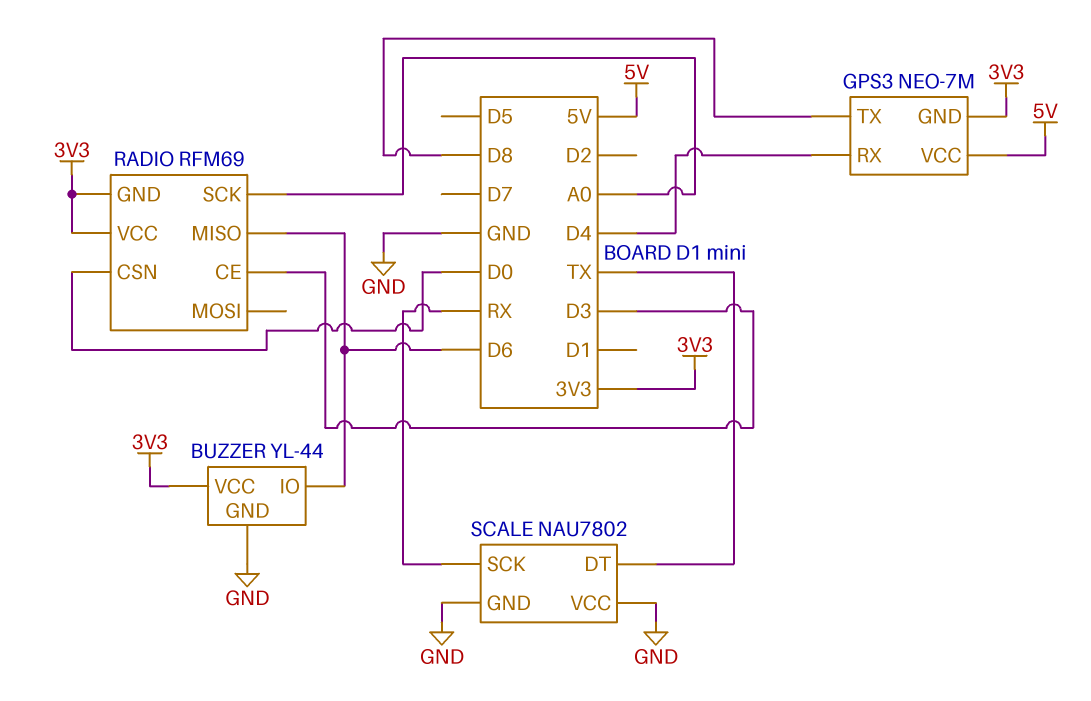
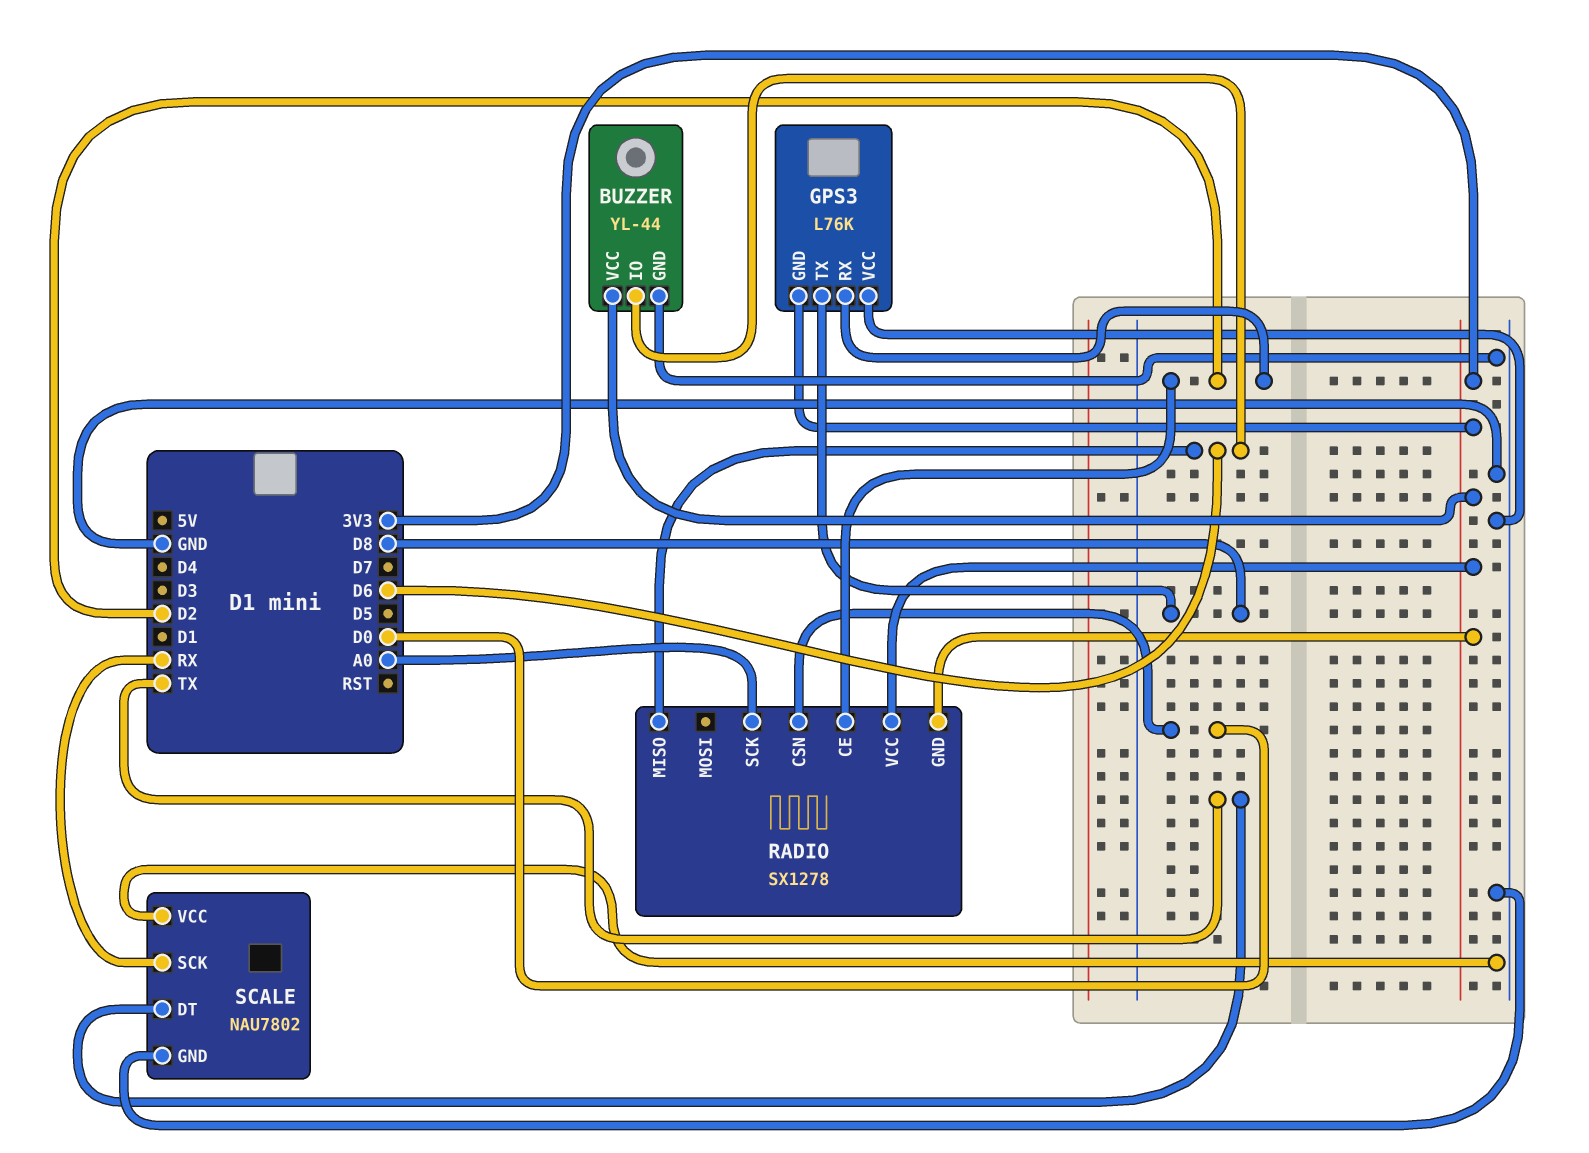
GPS3: NEO-7M -> L76K
GPS3 pin RX: D4 -> D2
GPS3 pin VCC: 5V -> GND
RADIO: RFM69 -> SX1278
RADIO pin CE: D3 -> D2

